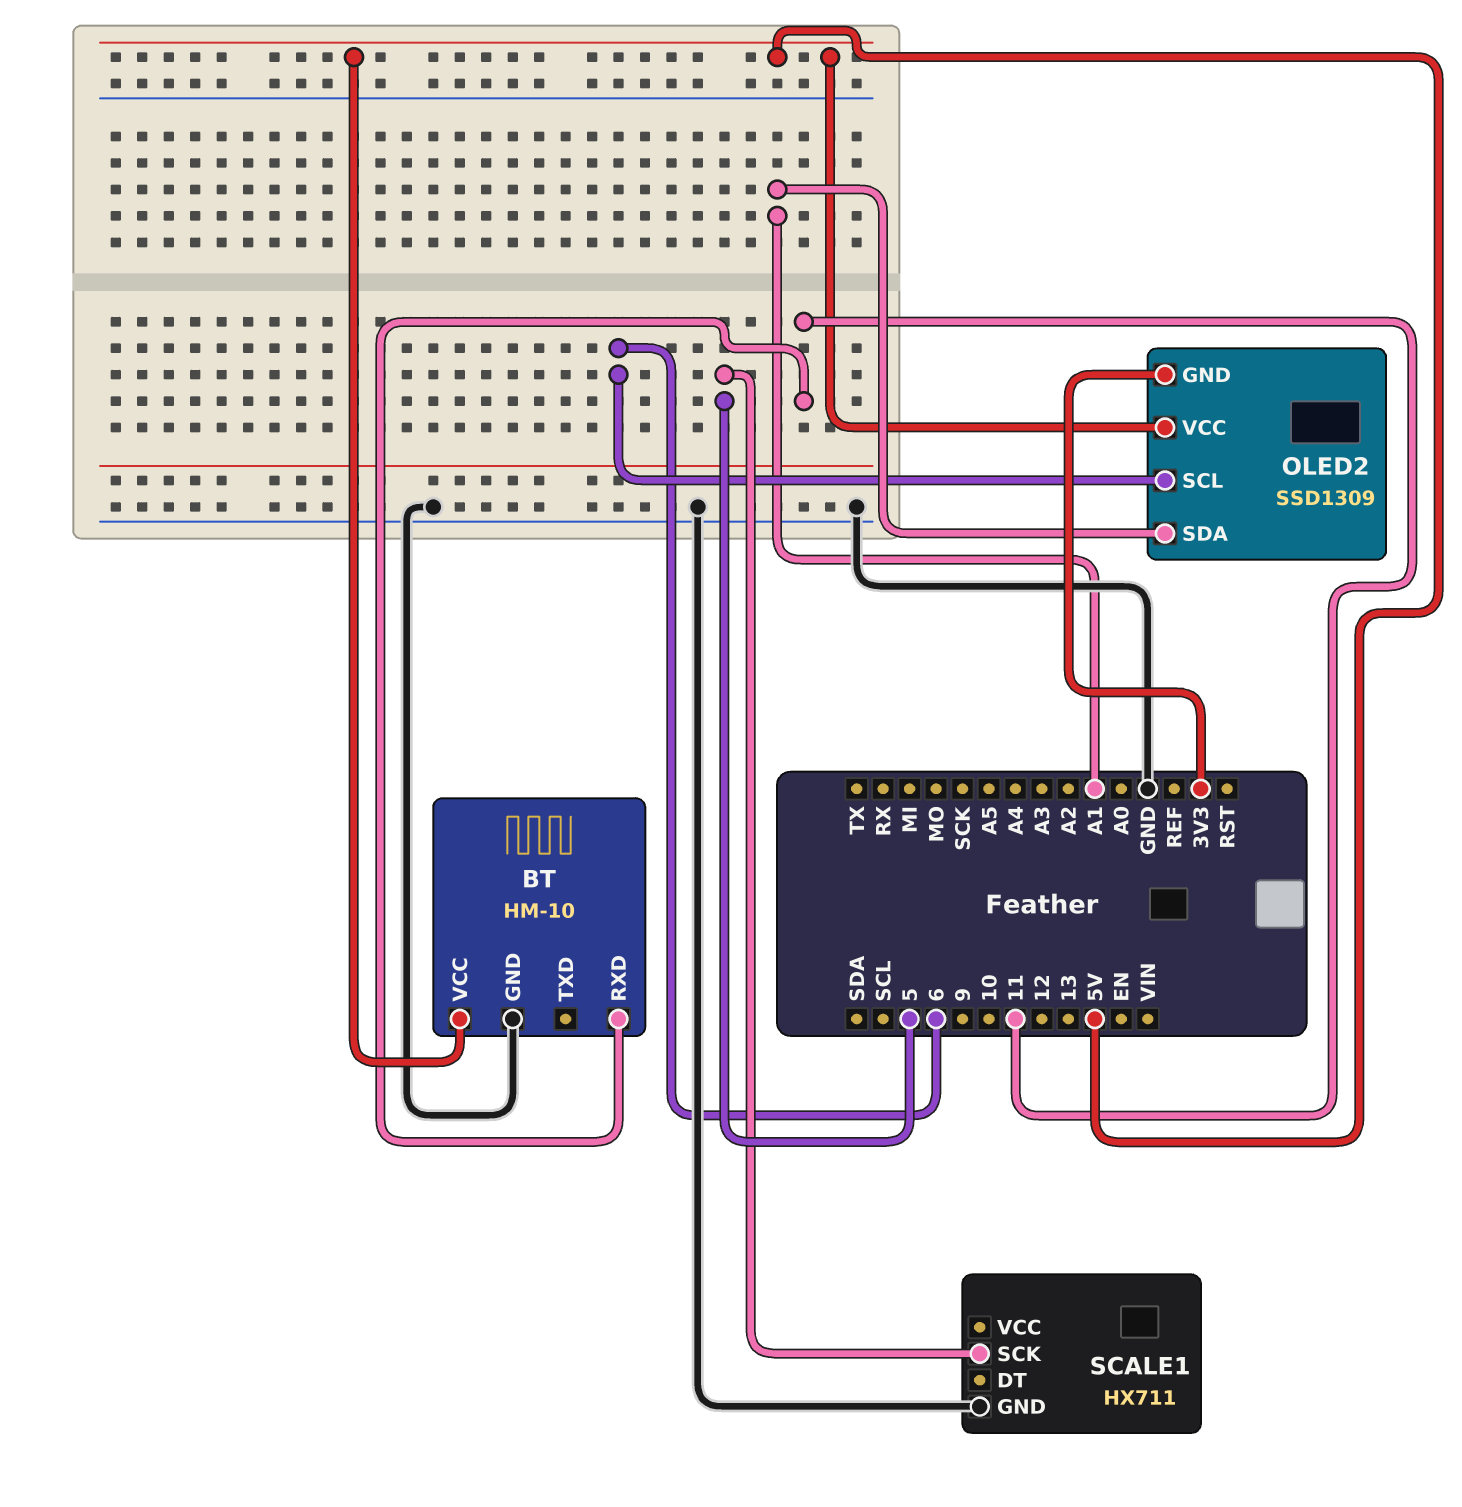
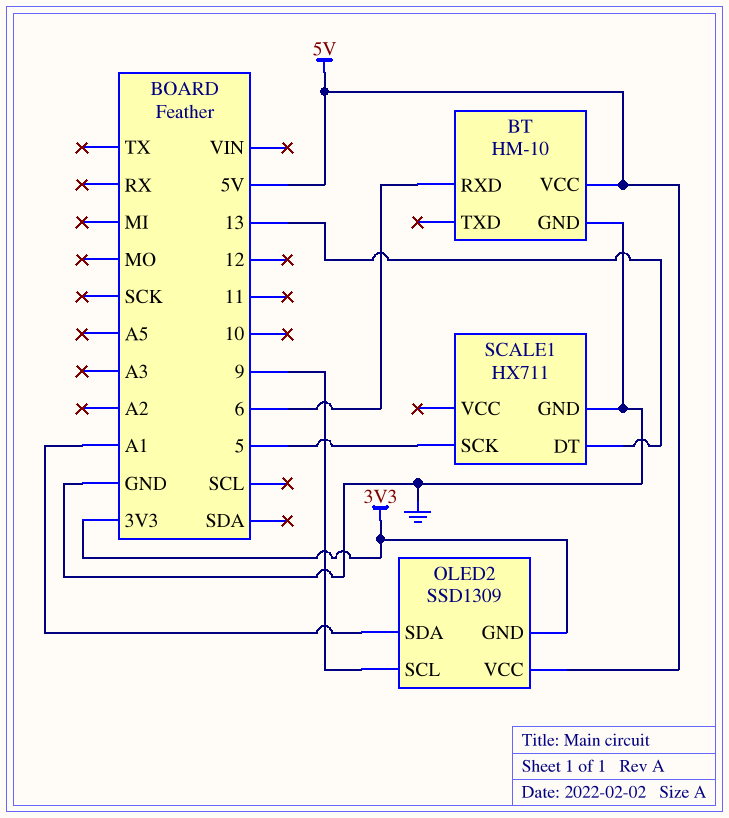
BT pin RXD: 11 -> 6
OLED2 pin SCL: 6 -> 9
SCALE1 pin DT: none -> 13

